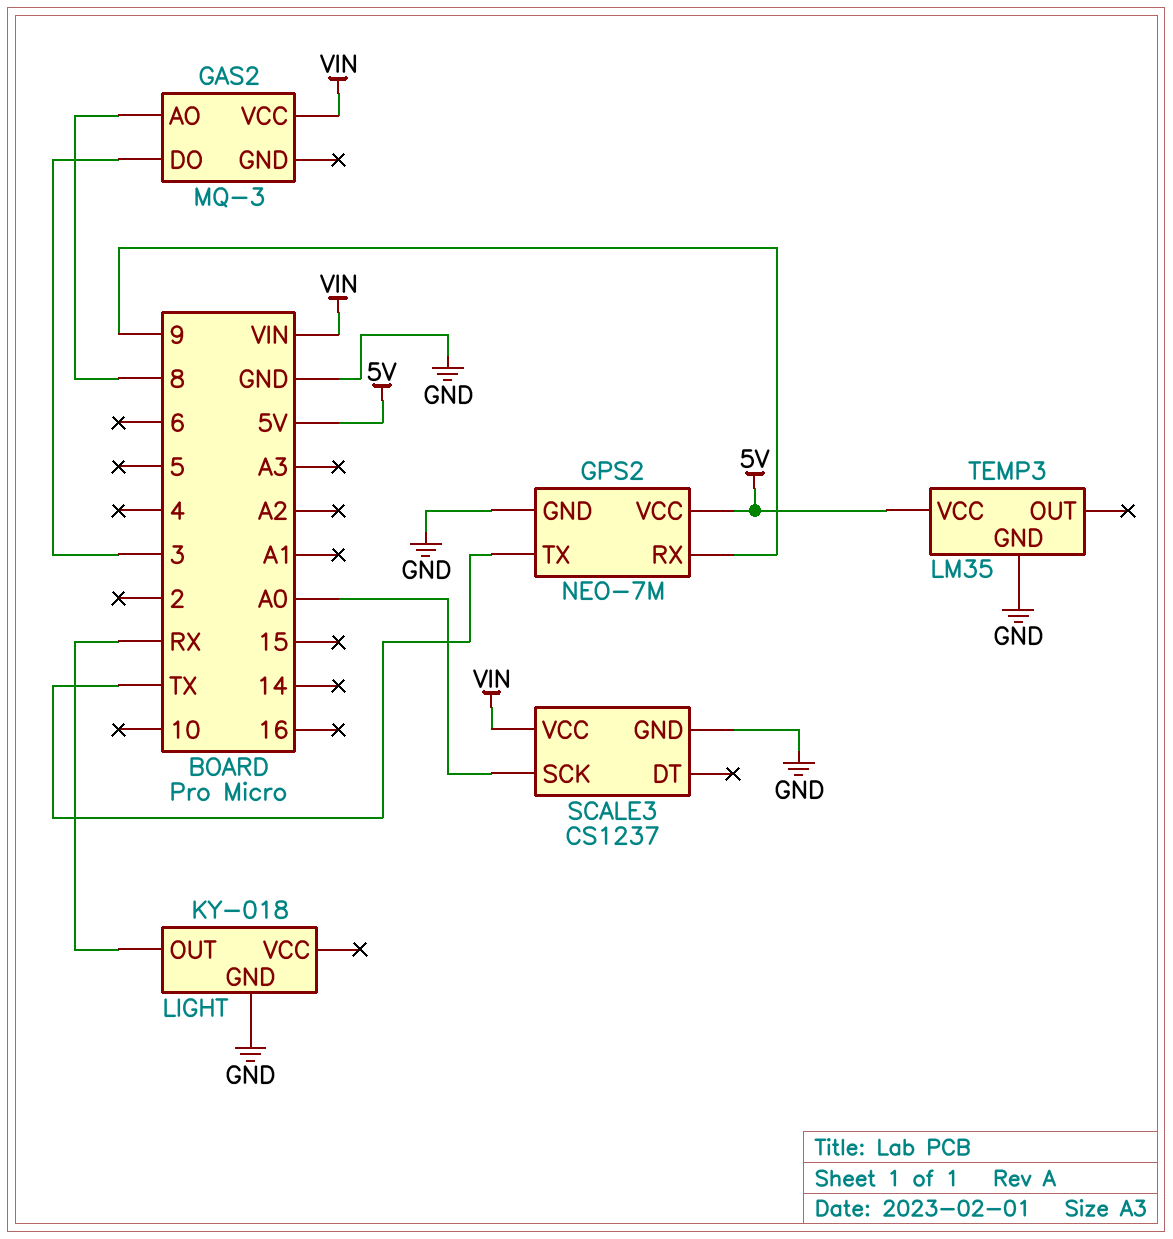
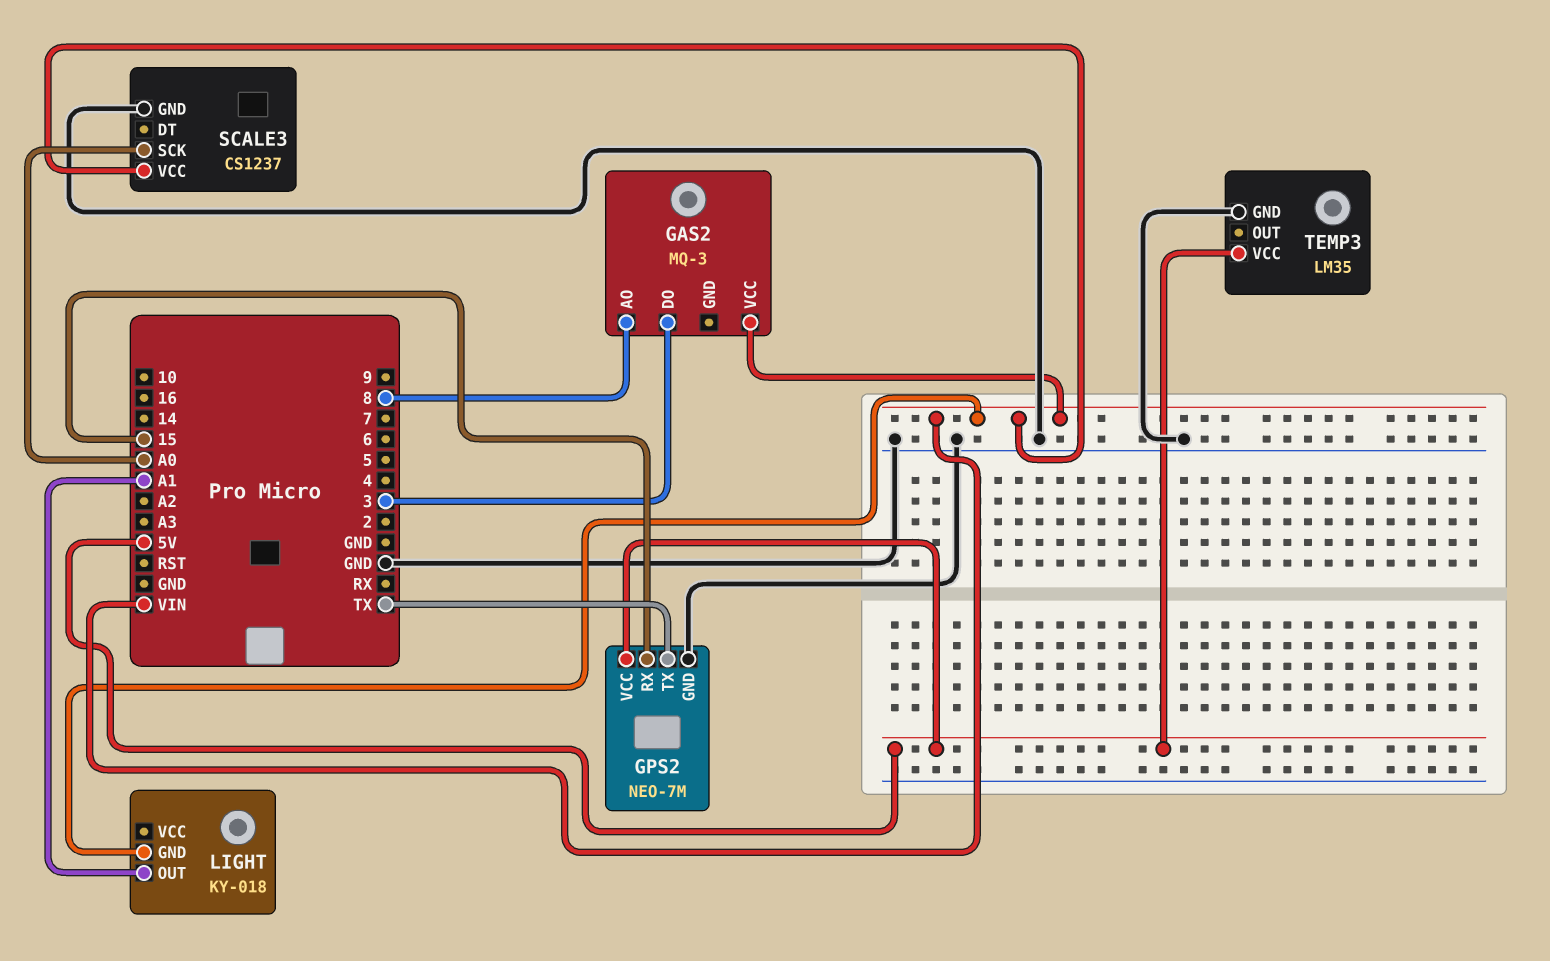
GPS2 pin RX: 9 -> 15
LIGHT pin GND: GND -> VIN
LIGHT pin OUT: RX -> A1

